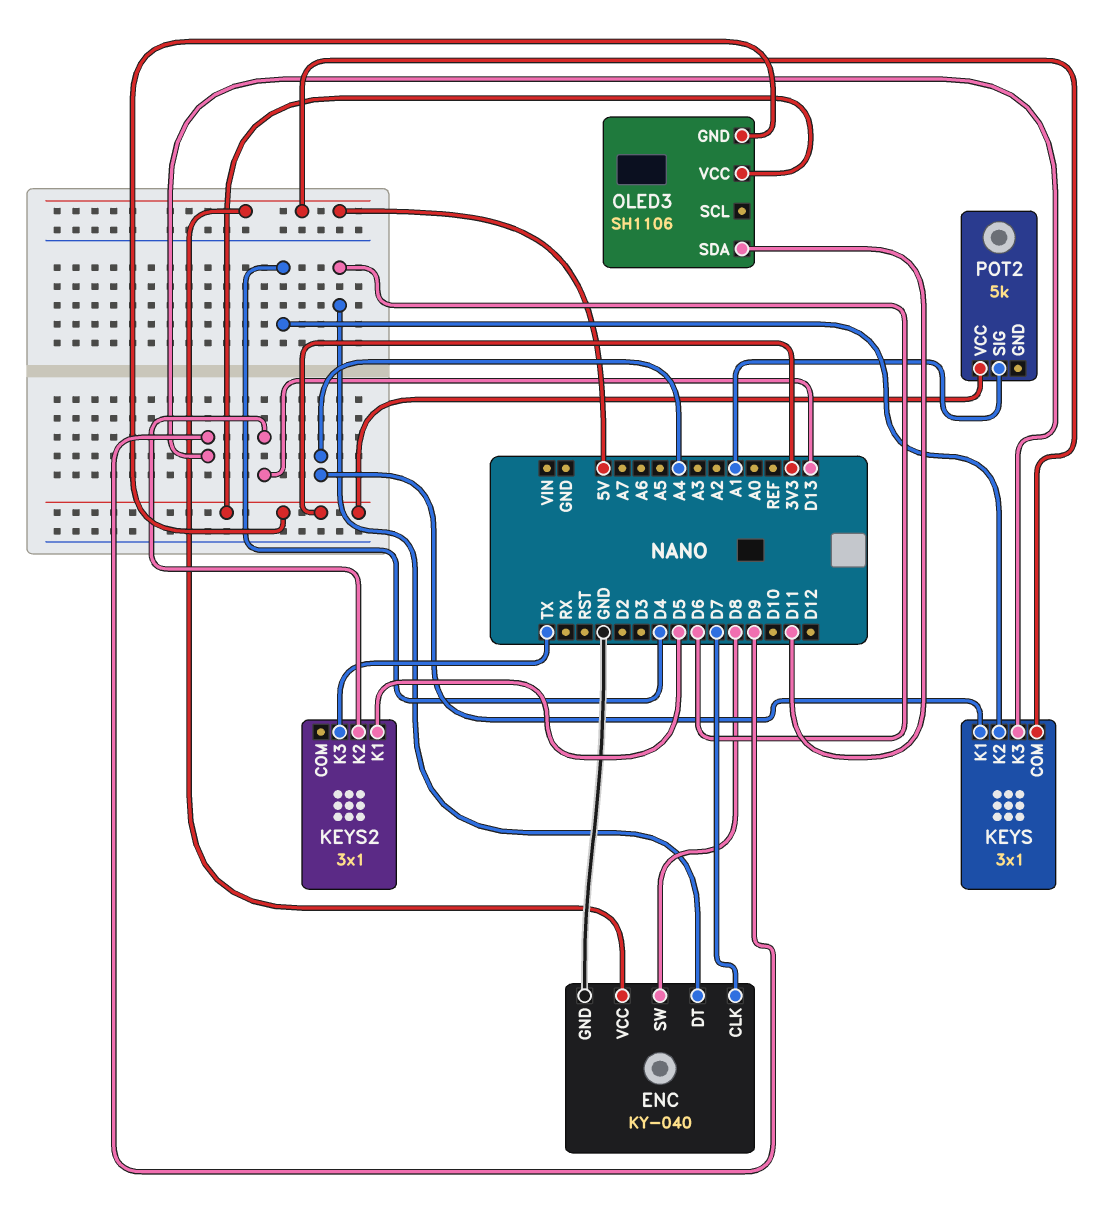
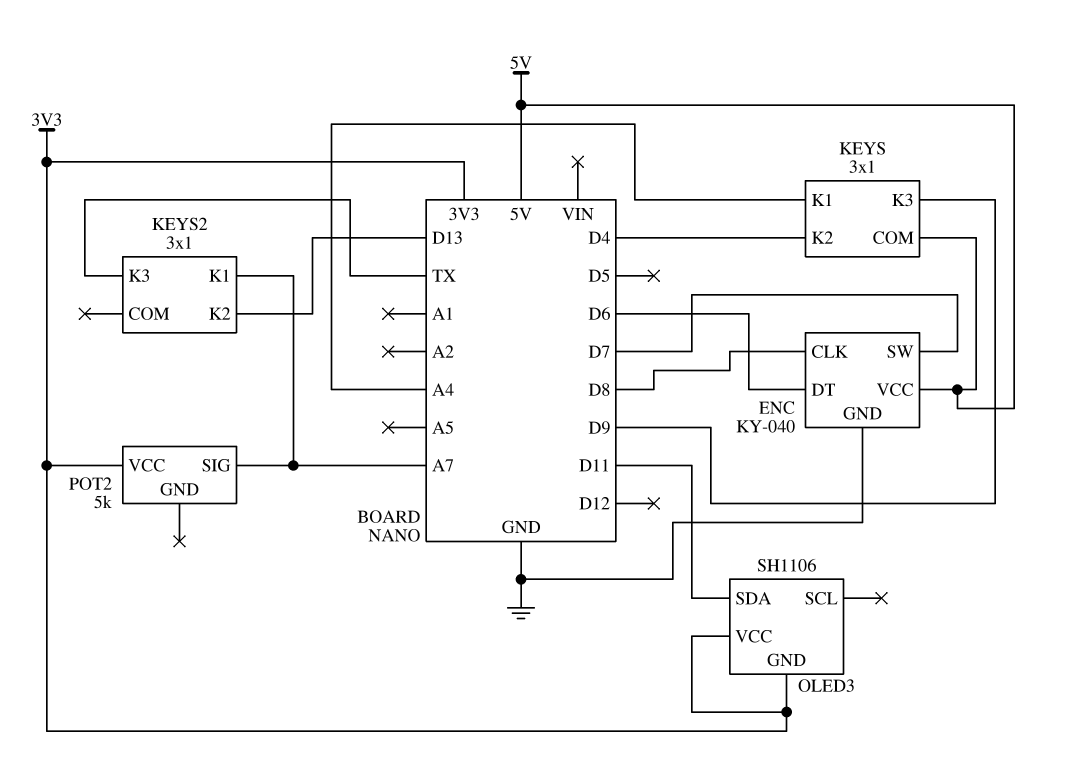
ENC pin CLK: D7 -> D8
ENC pin SW: D8 -> D7
KEYS2 pin K1: D5 -> A7
POT2 pin SIG: A1 -> A7

